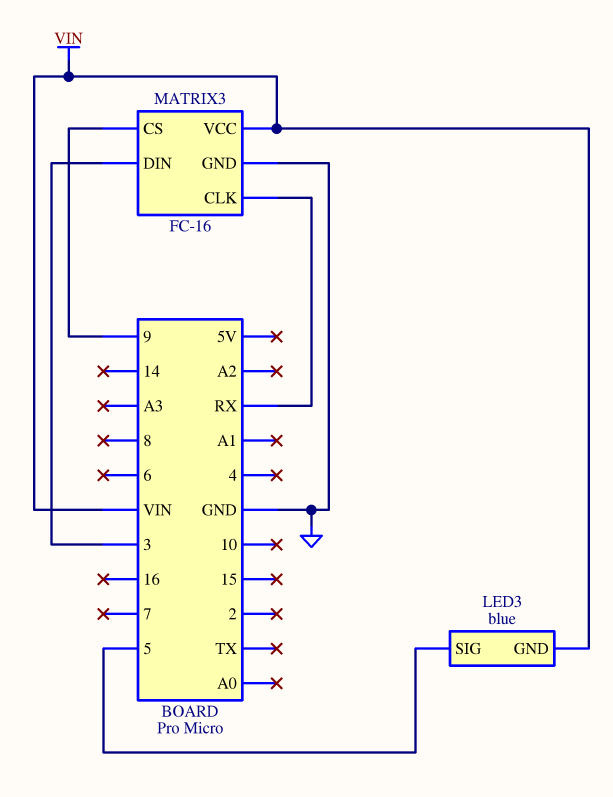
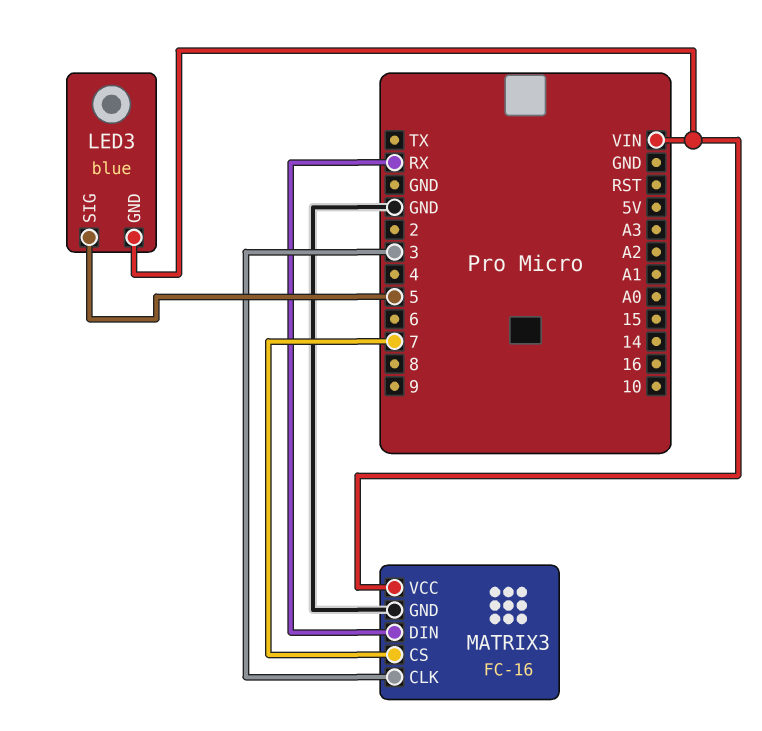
MATRIX3 pin CLK: RX -> 3
MATRIX3 pin CS: 9 -> 7
MATRIX3 pin DIN: 3 -> RX

